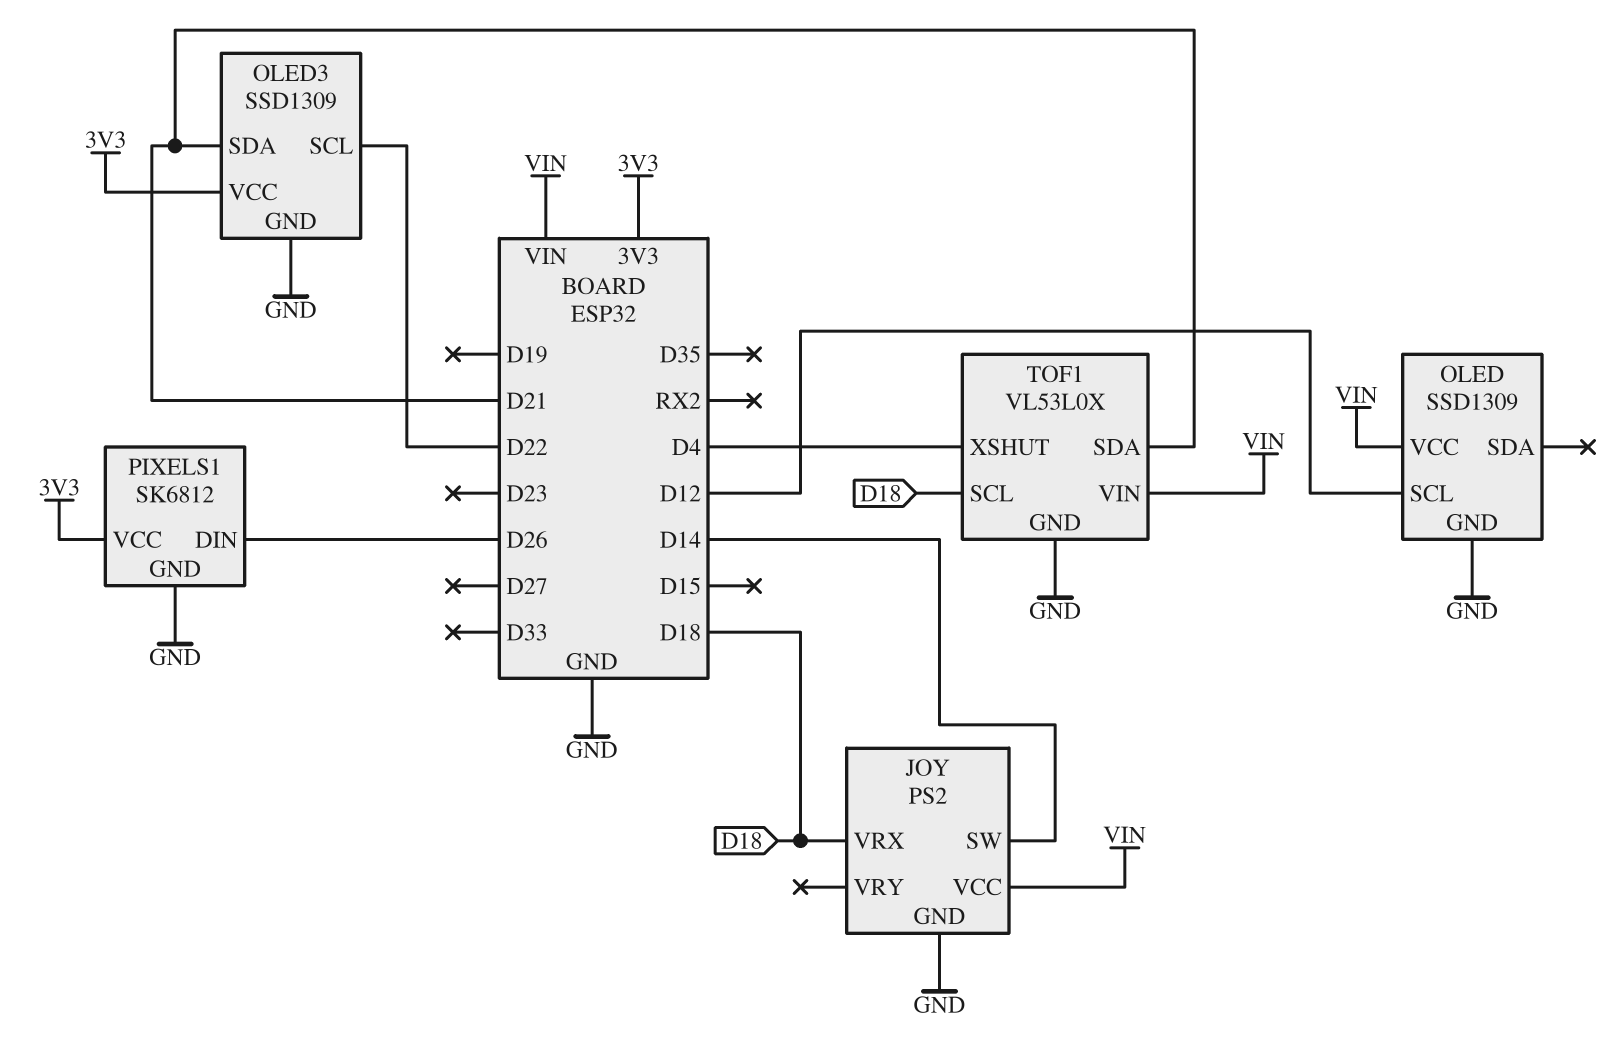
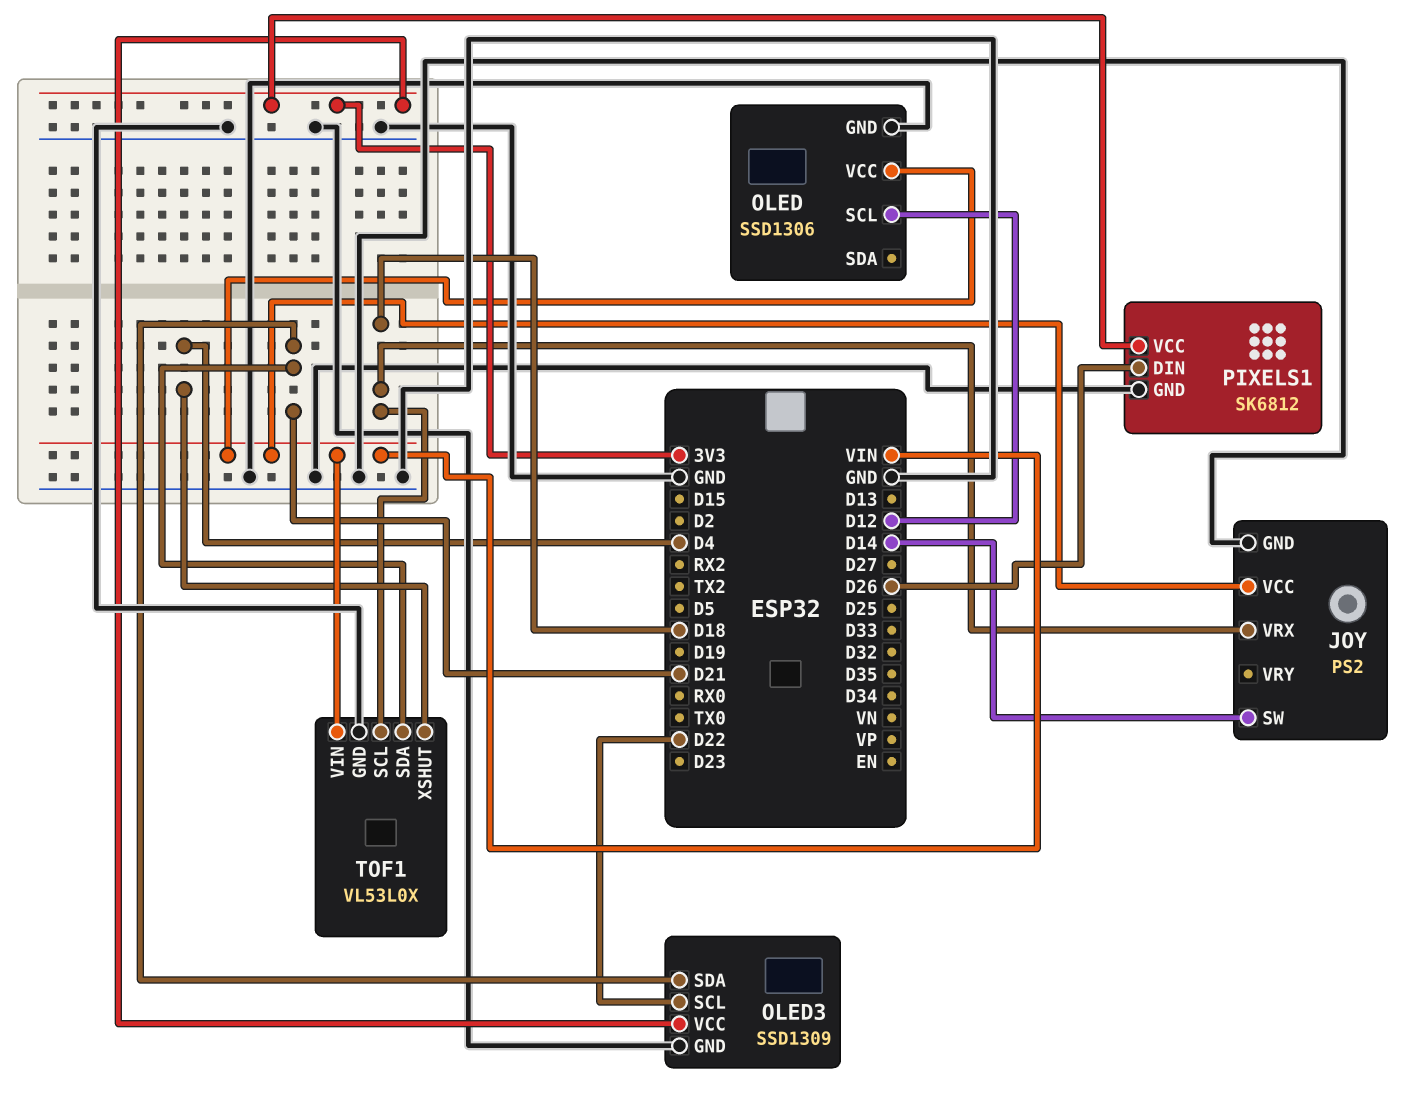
OLED: SSD1309 -> SSD1306

